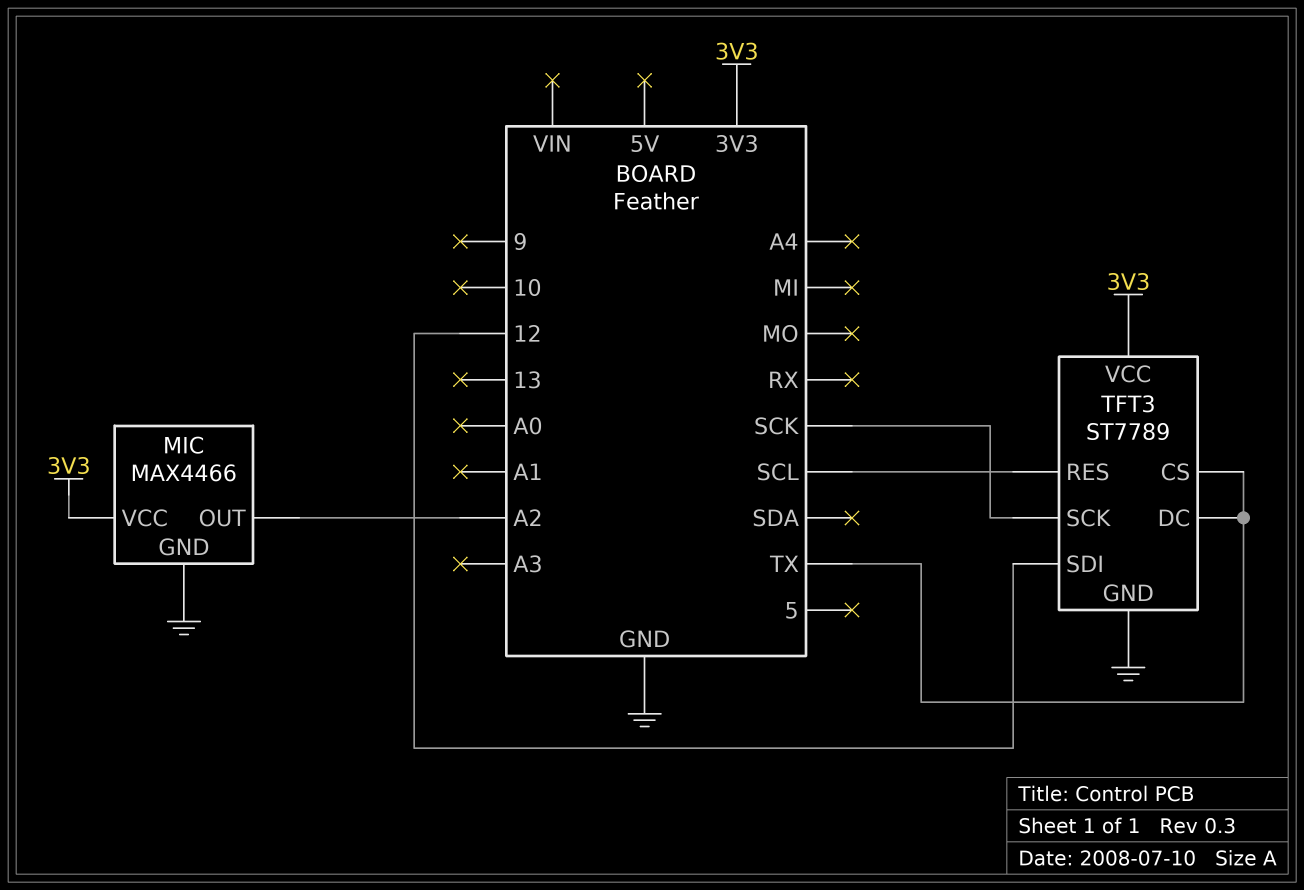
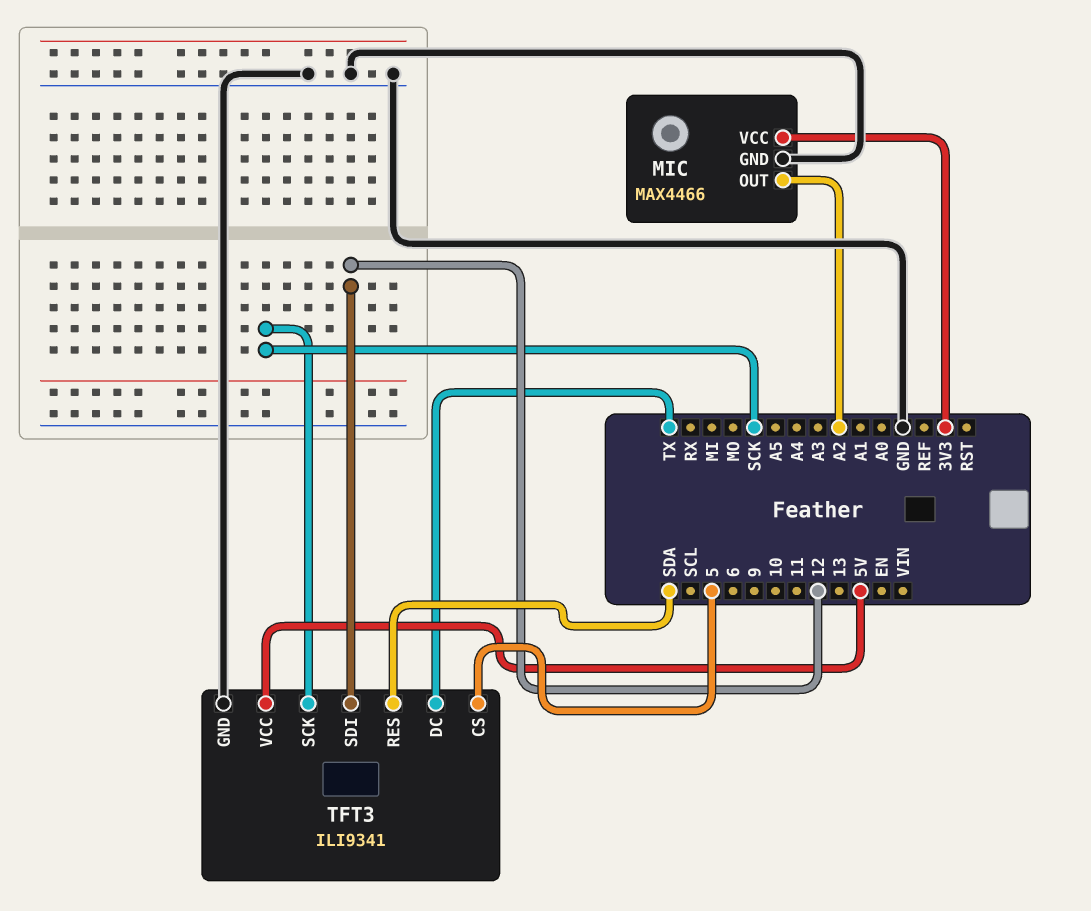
TFT3: ST7789 -> ILI9341
TFT3 pin CS: TX -> 5
TFT3 pin RES: SCL -> SDA
TFT3 pin VCC: 3V3 -> 5V

